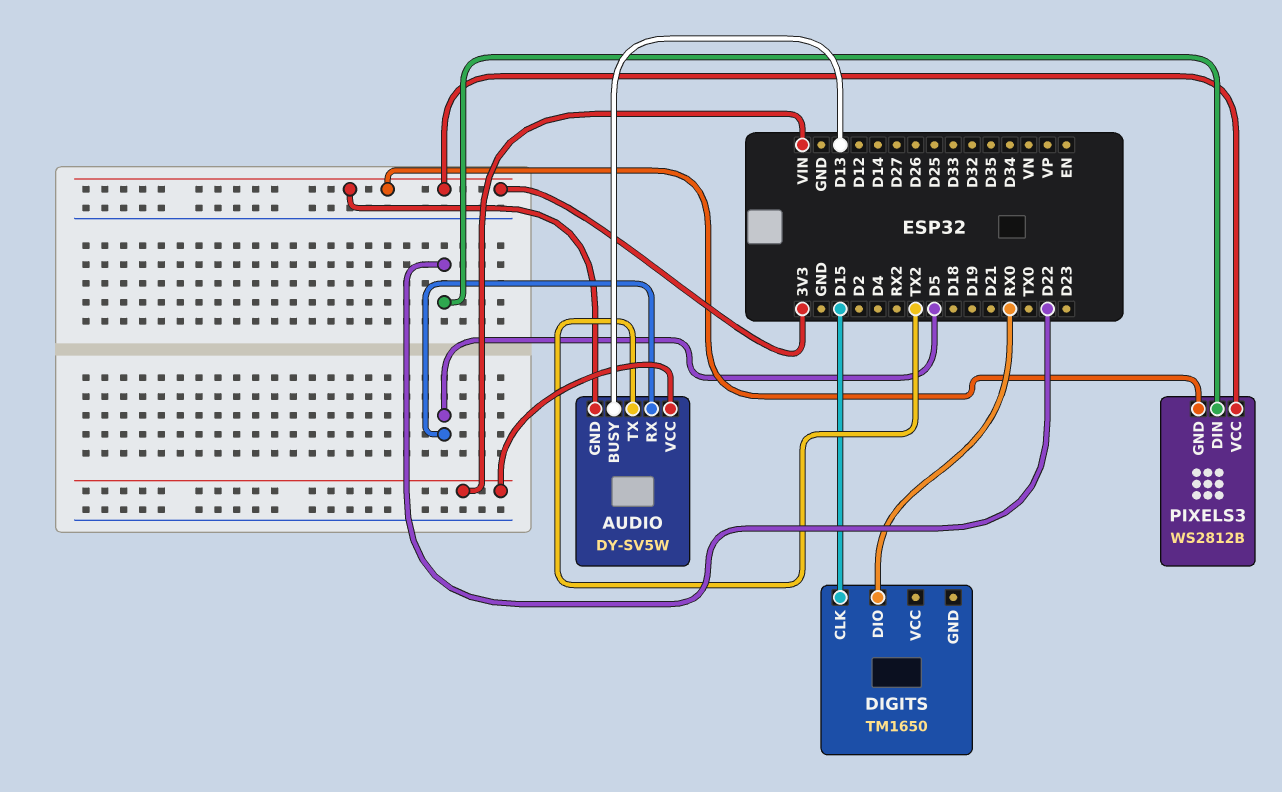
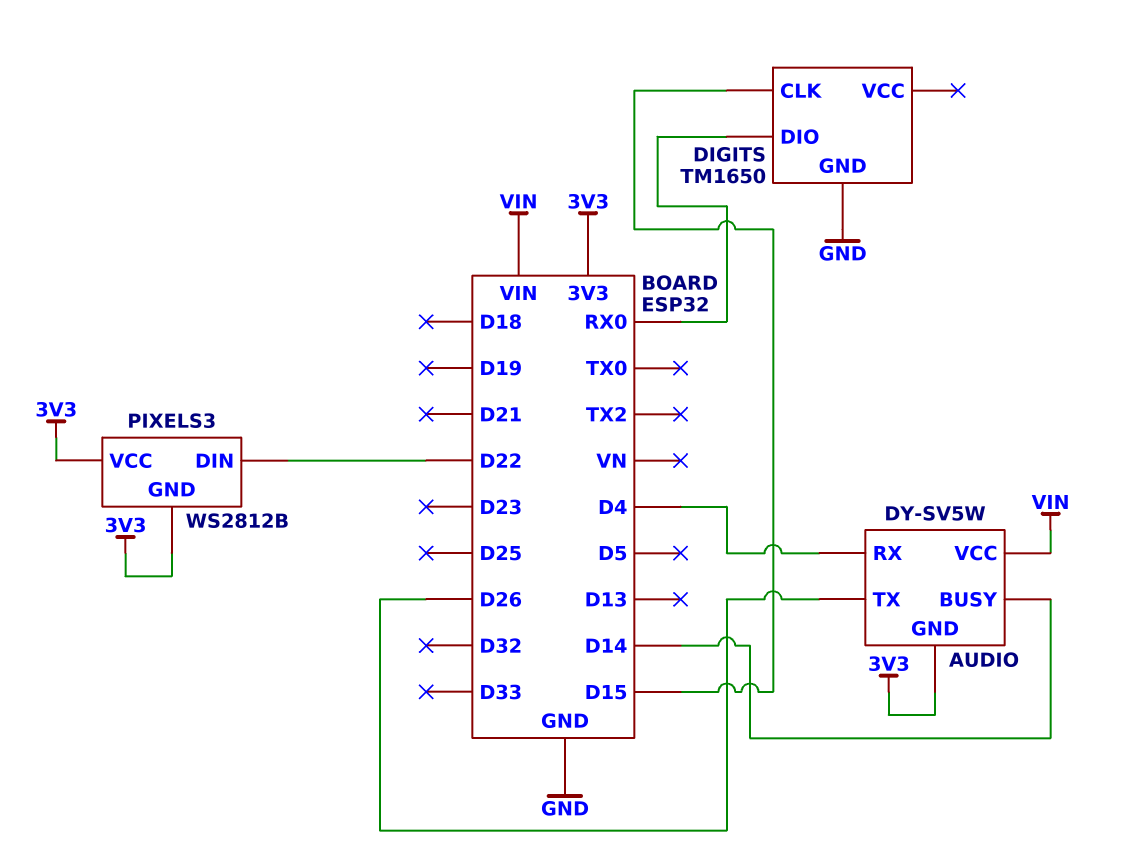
AUDIO pin BUSY: D13 -> D14
AUDIO pin RX: D5 -> D4
AUDIO pin TX: TX2 -> D26
DIGITS pin GND: none -> GND

